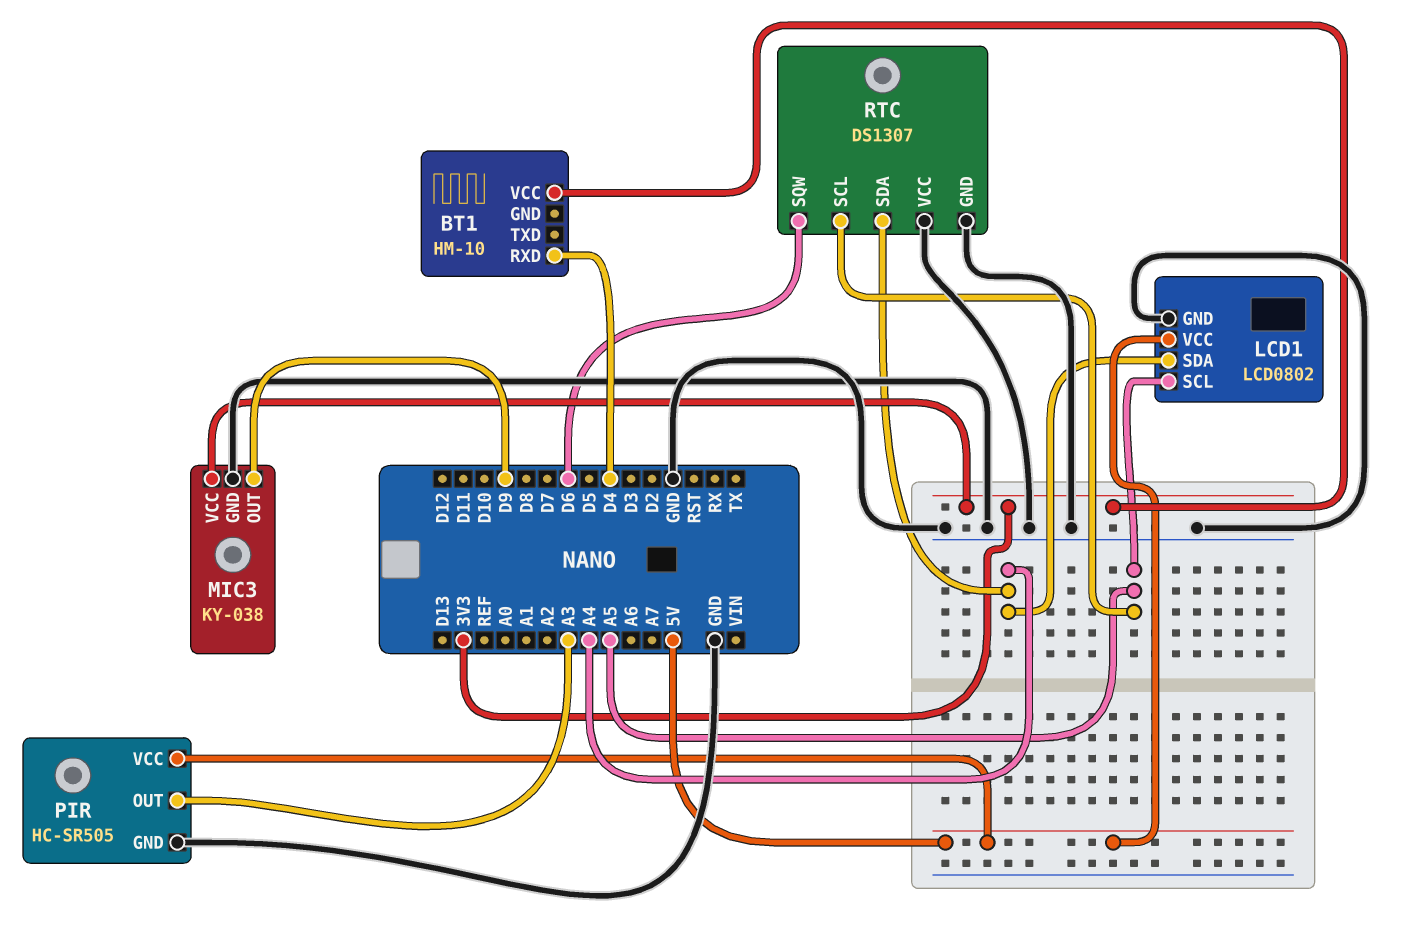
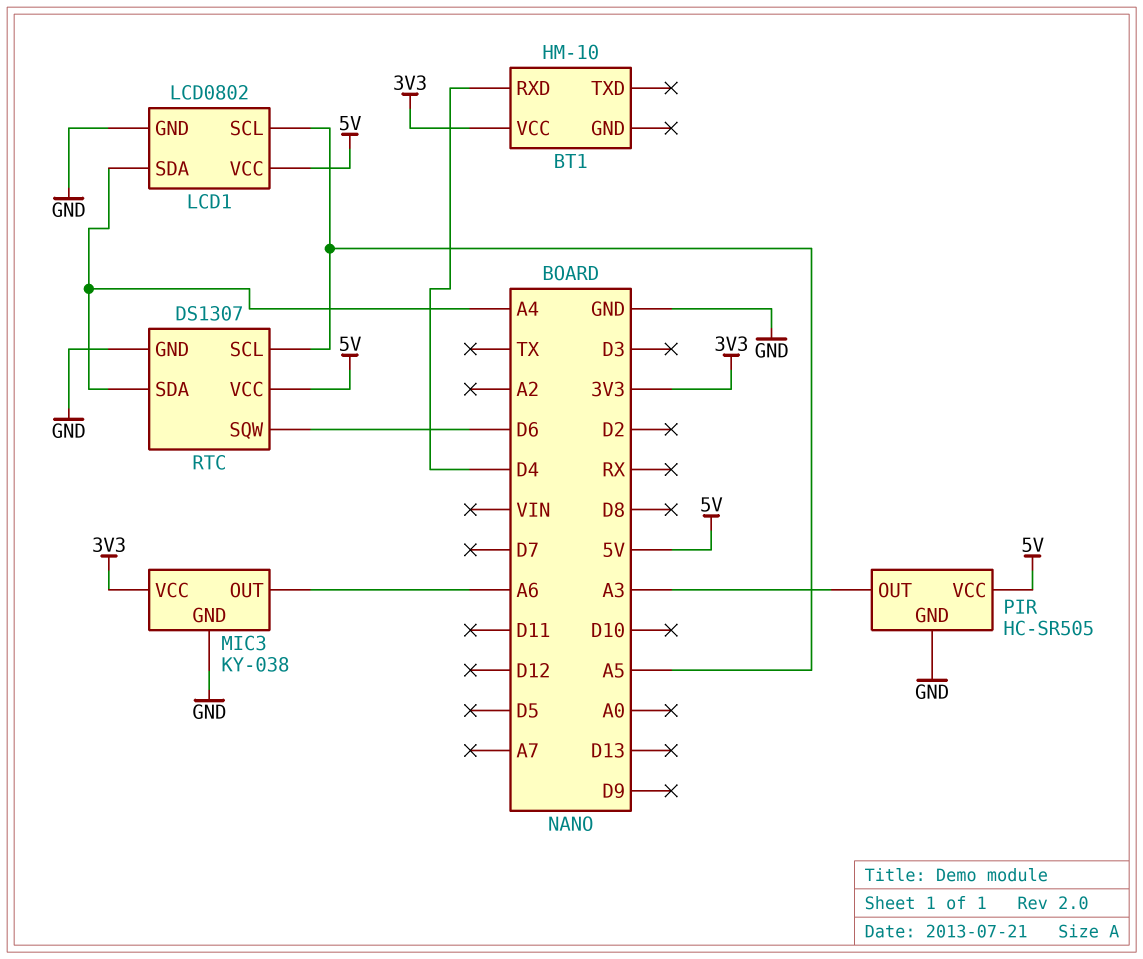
MIC3 pin OUT: D9 -> A6
RTC pin VCC: GND -> 5V

